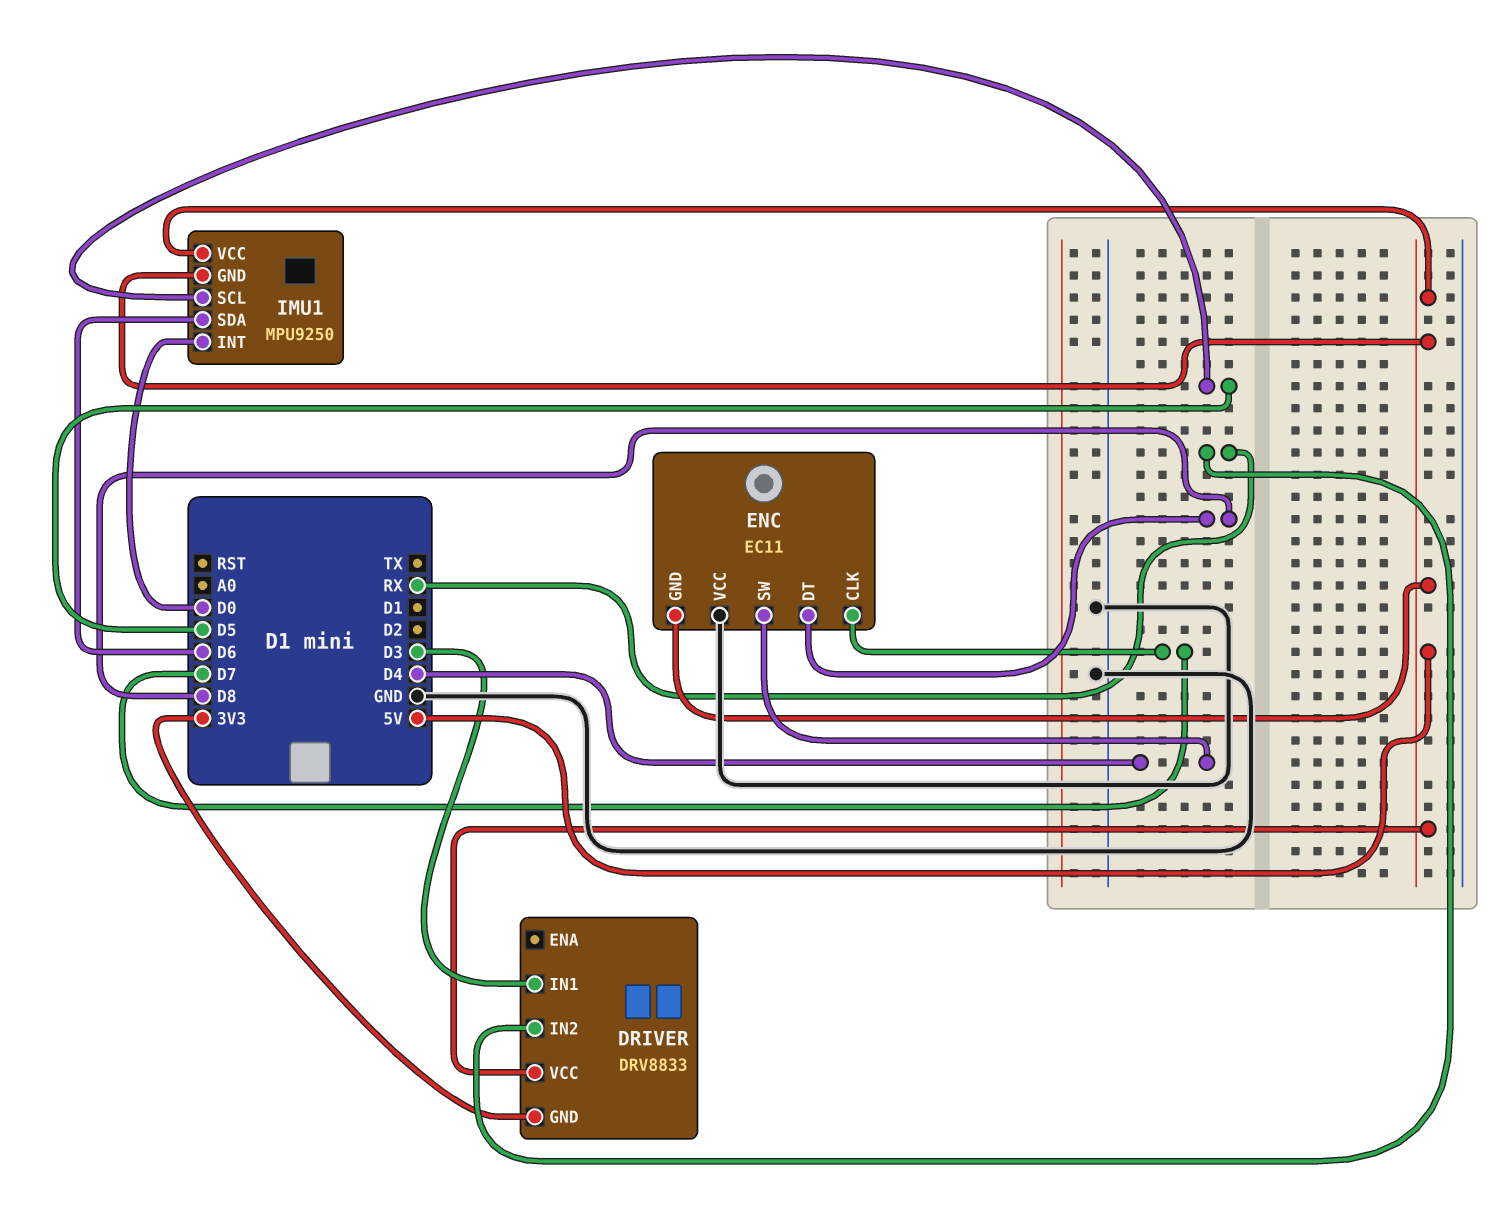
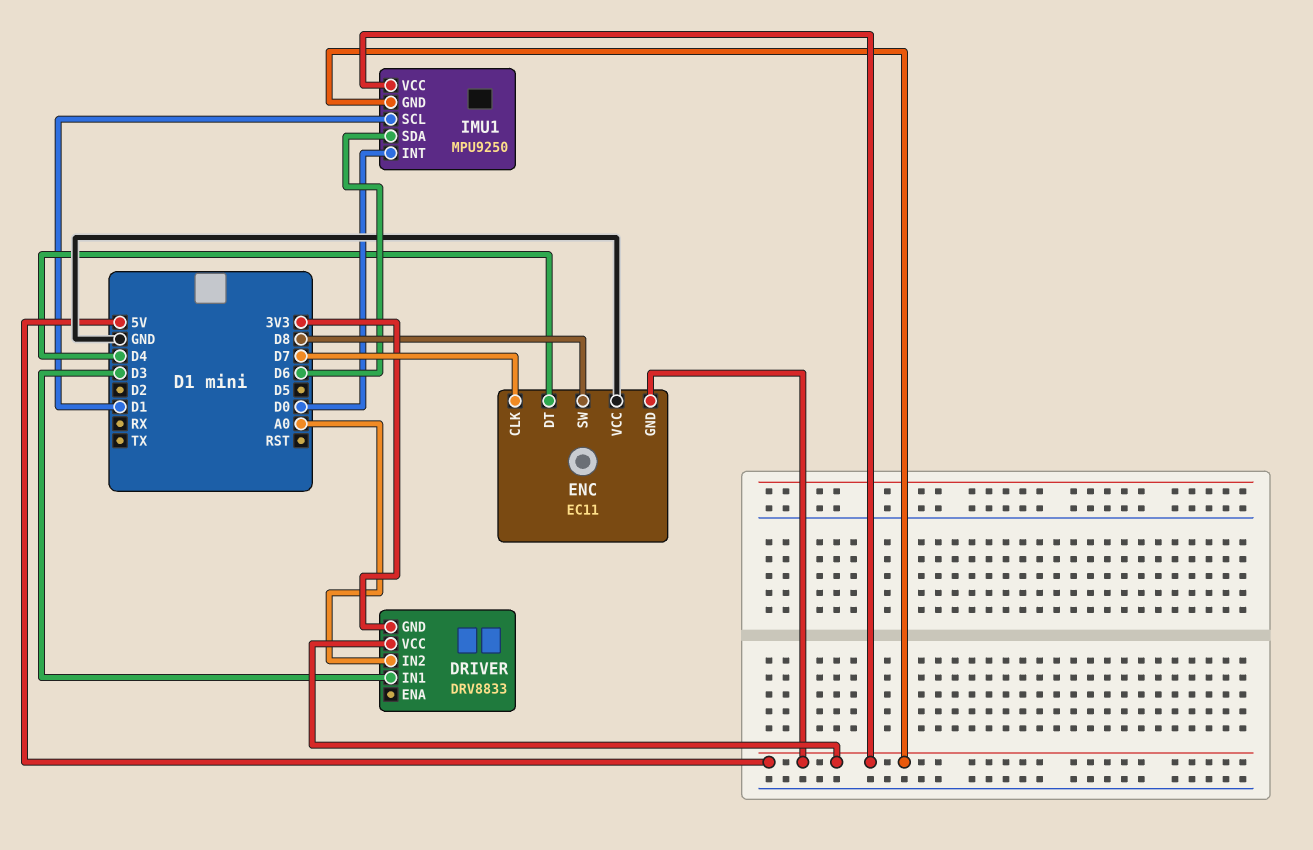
DRIVER pin IN2: RX -> A0
ENC pin DT: D8 -> D4
ENC pin SW: D4 -> D8
IMU1 pin SCL: D5 -> D1

